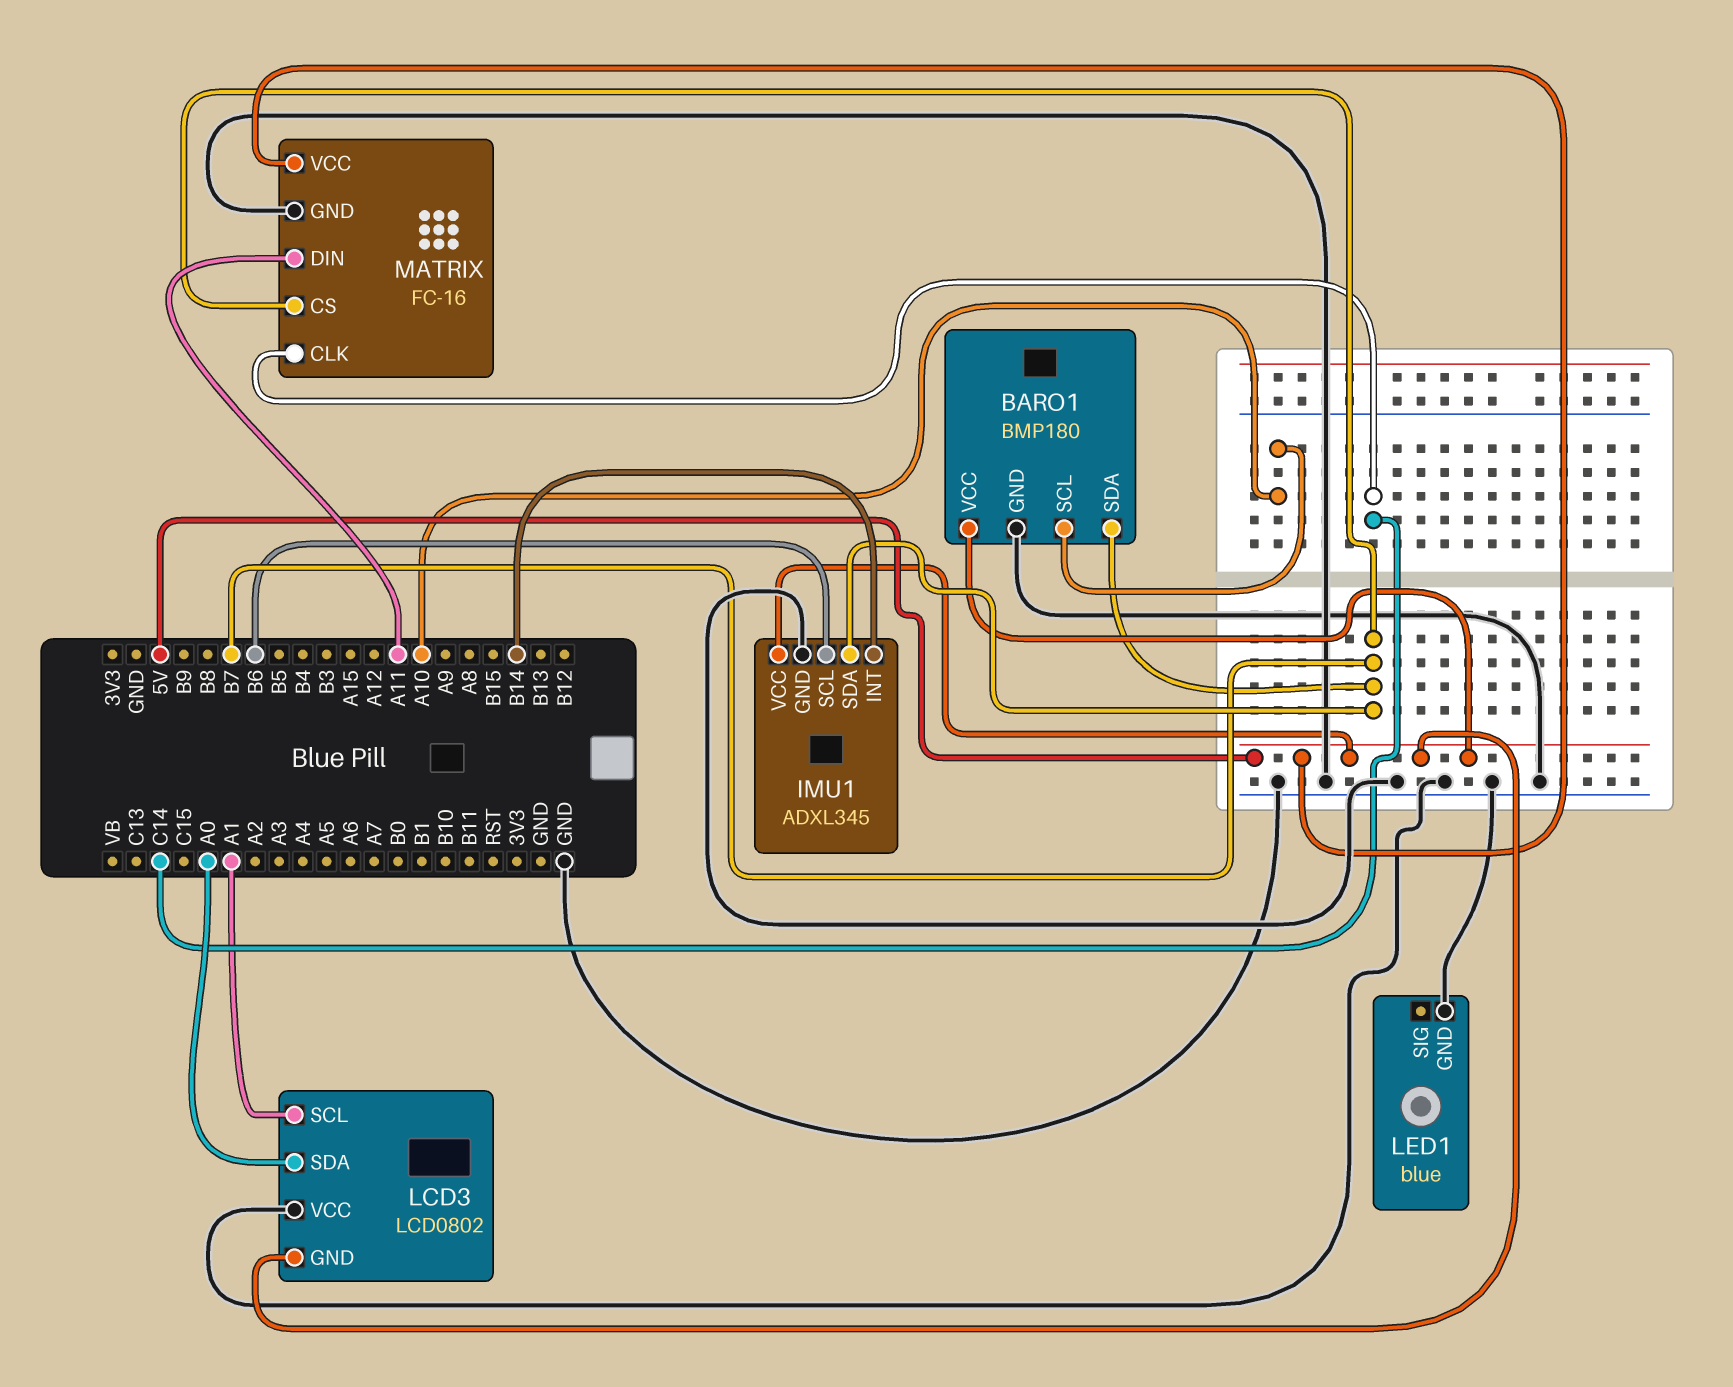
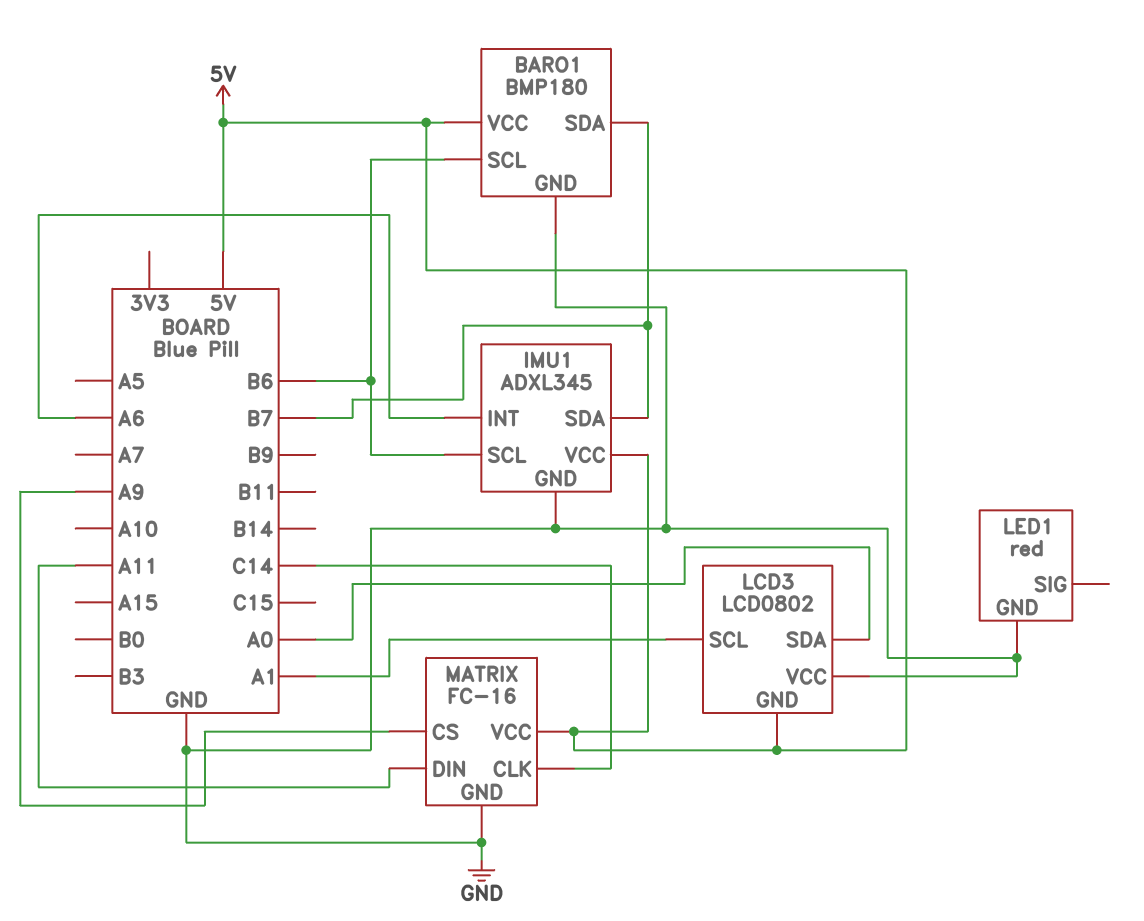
BARO1 pin SCL: A10 -> B6
IMU1 pin INT: B14 -> A6
LED1: blue -> red
MATRIX pin CS: B7 -> A9

